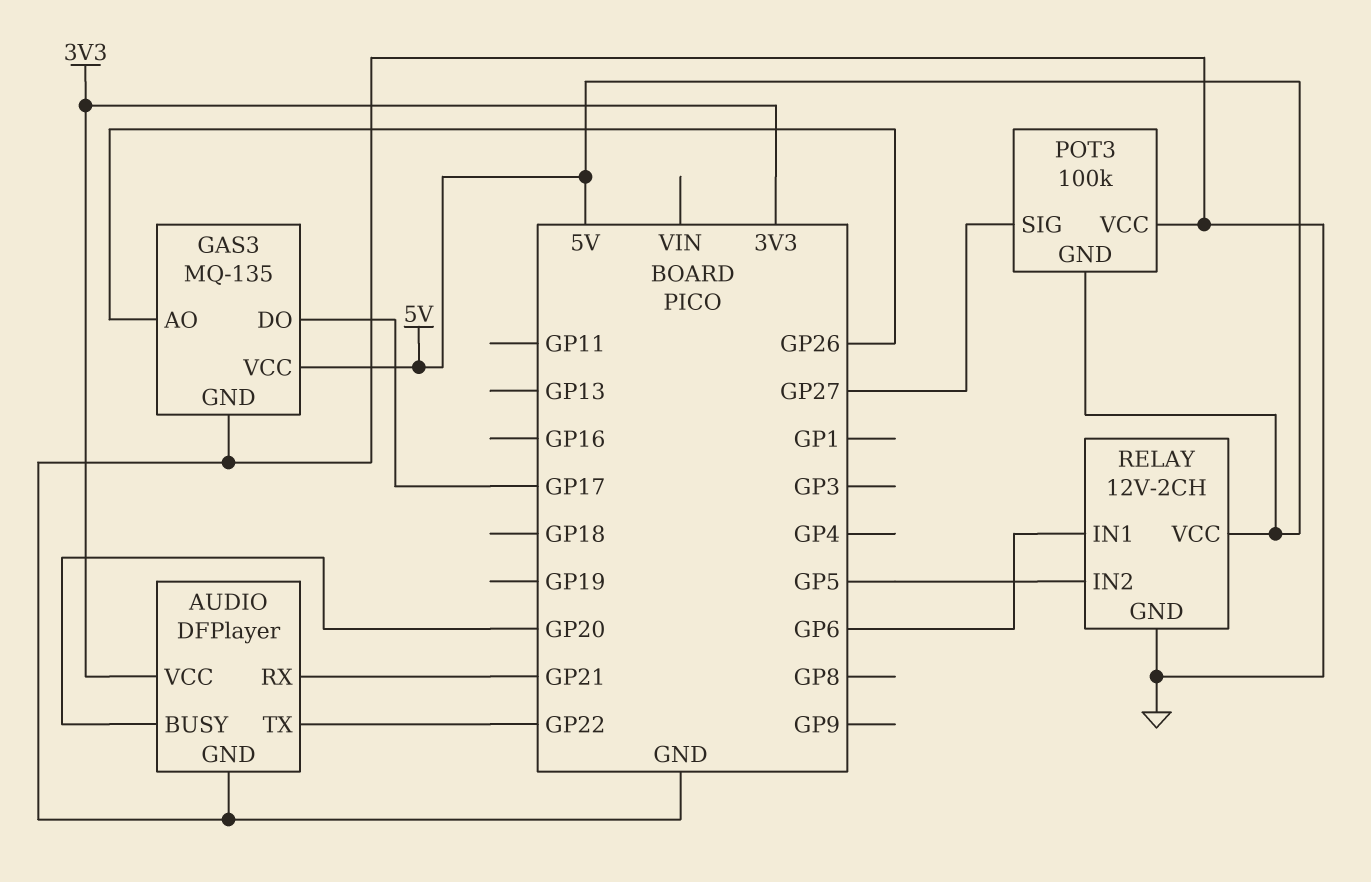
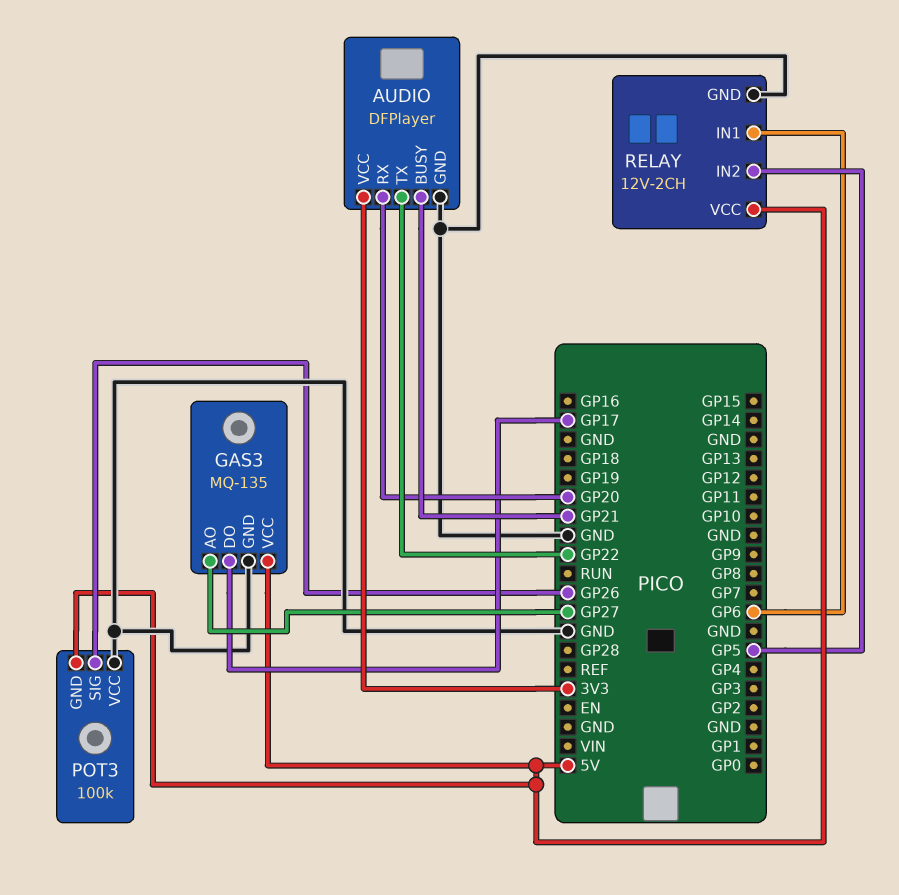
AUDIO pin BUSY: GP20 -> GP21
AUDIO pin RX: GP21 -> GP20
GAS3 pin AO: GP26 -> GP27
POT3 pin SIG: GP27 -> GP26

